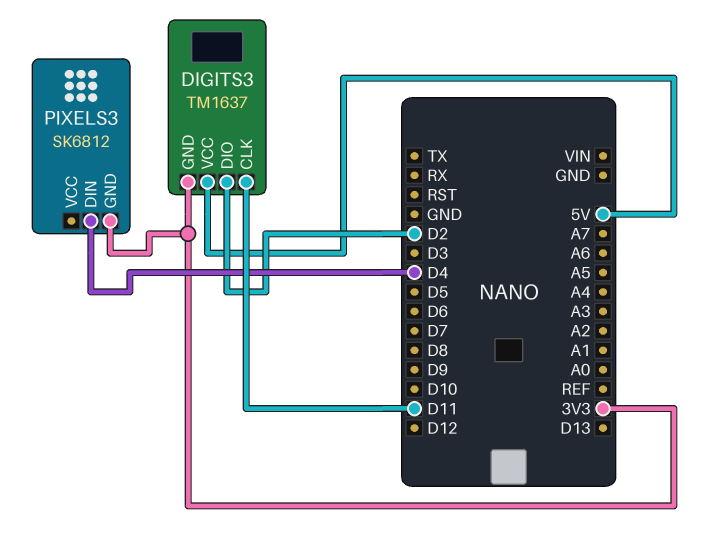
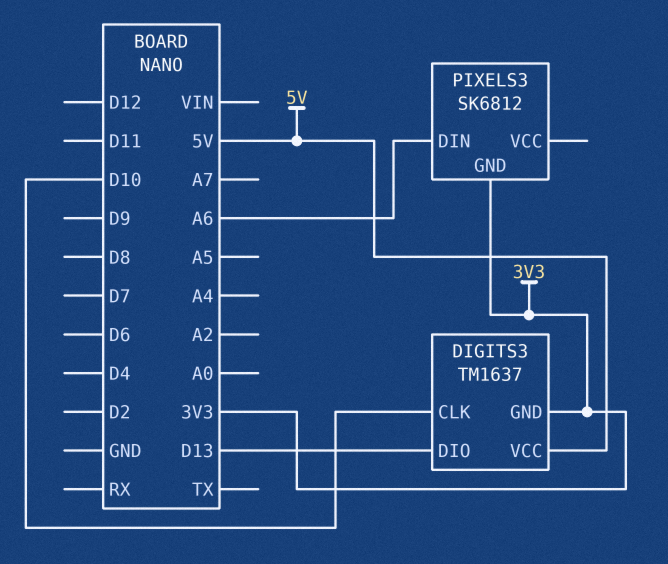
DIGITS3 pin CLK: D11 -> D10
DIGITS3 pin DIO: D2 -> D13
PIXELS3 pin DIN: D4 -> A6

